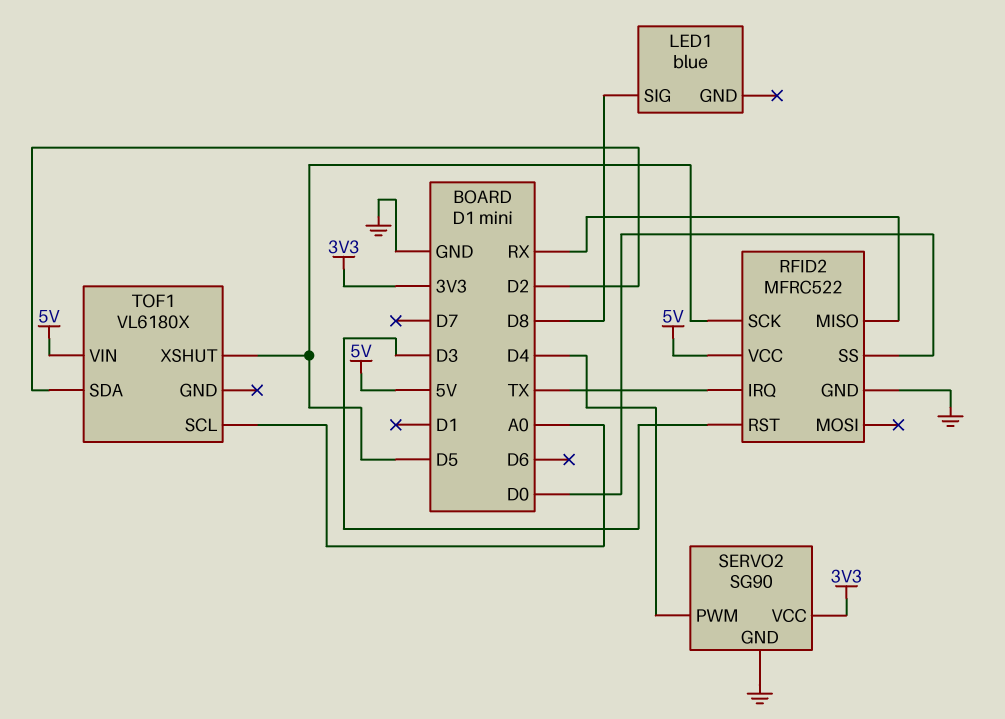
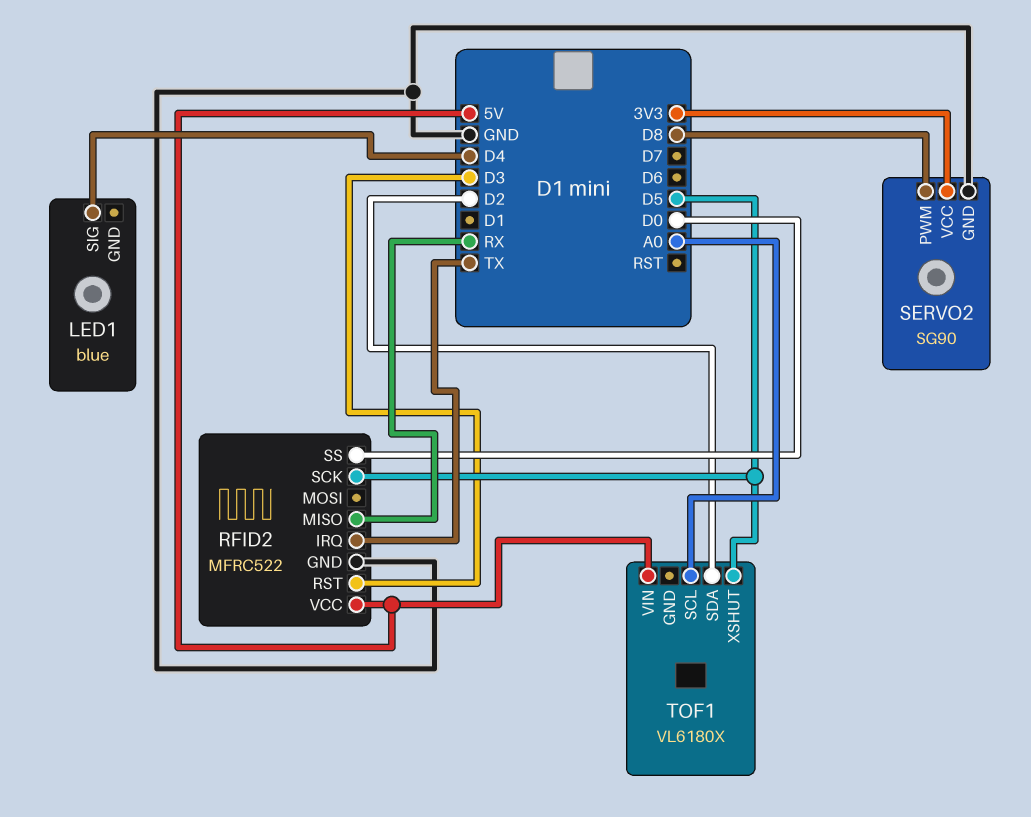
LED1 pin SIG: D8 -> D4
SERVO2 pin PWM: D4 -> D8

